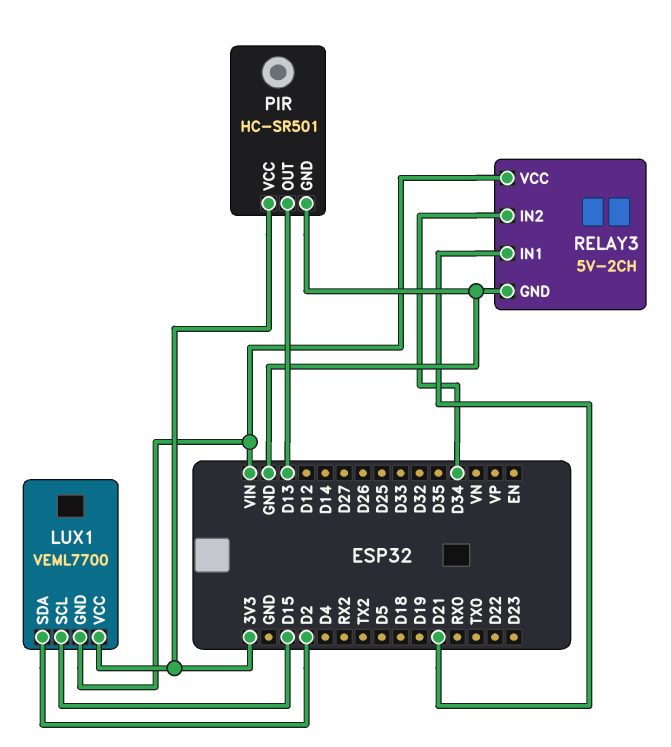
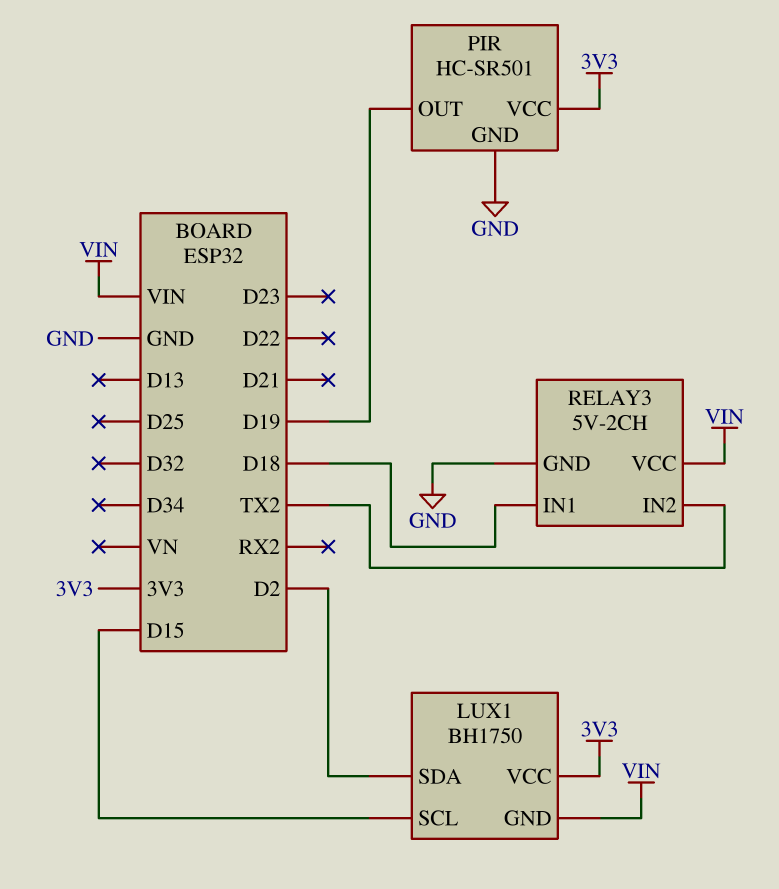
LUX1: VEML7700 -> BH1750
PIR pin OUT: D13 -> D19
RELAY3 pin IN1: D21 -> D18
RELAY3 pin IN2: D34 -> TX2

